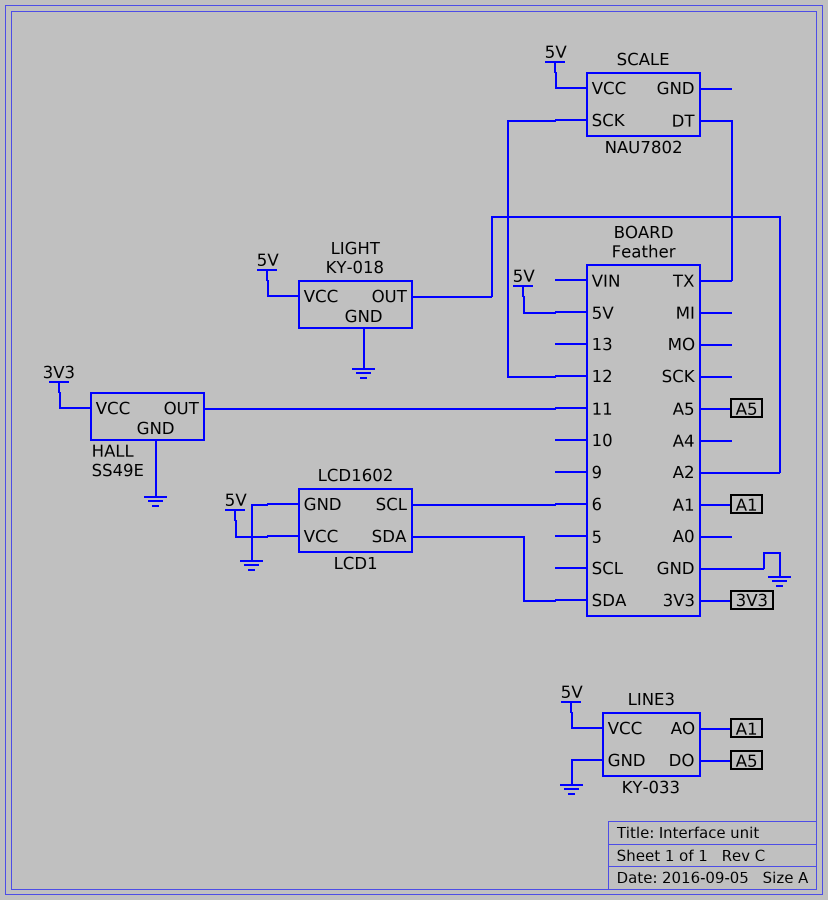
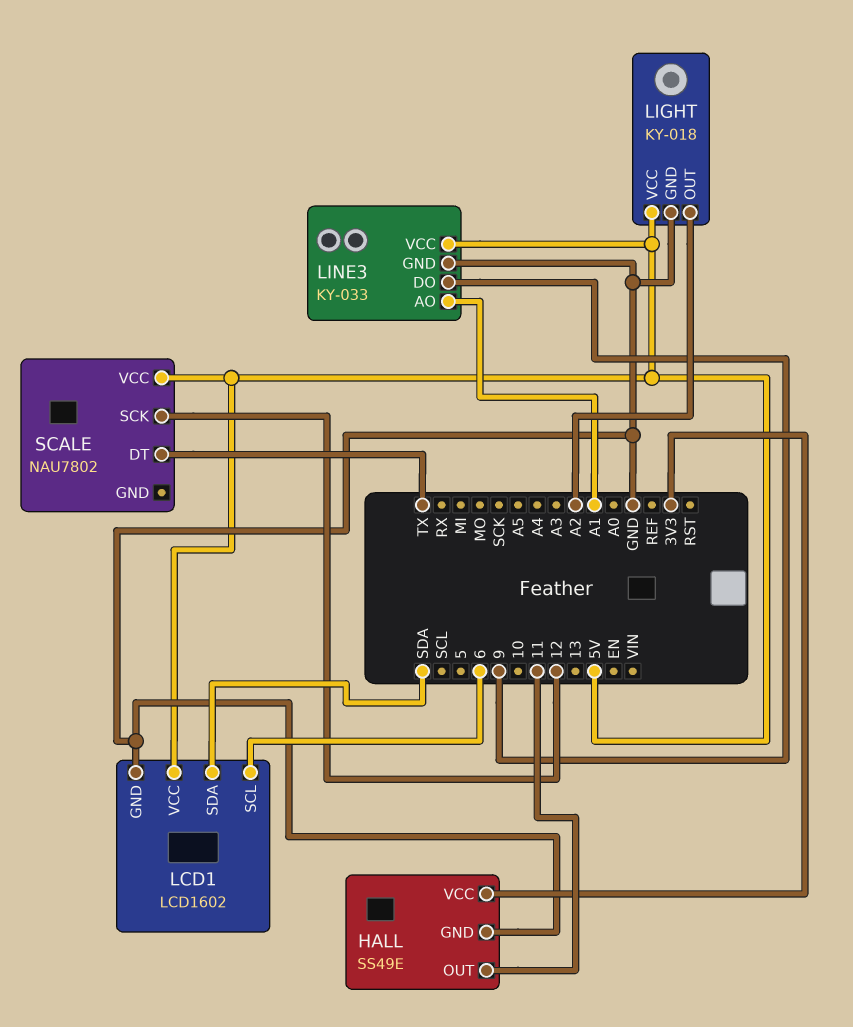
LINE3 pin DO: A5 -> 9

